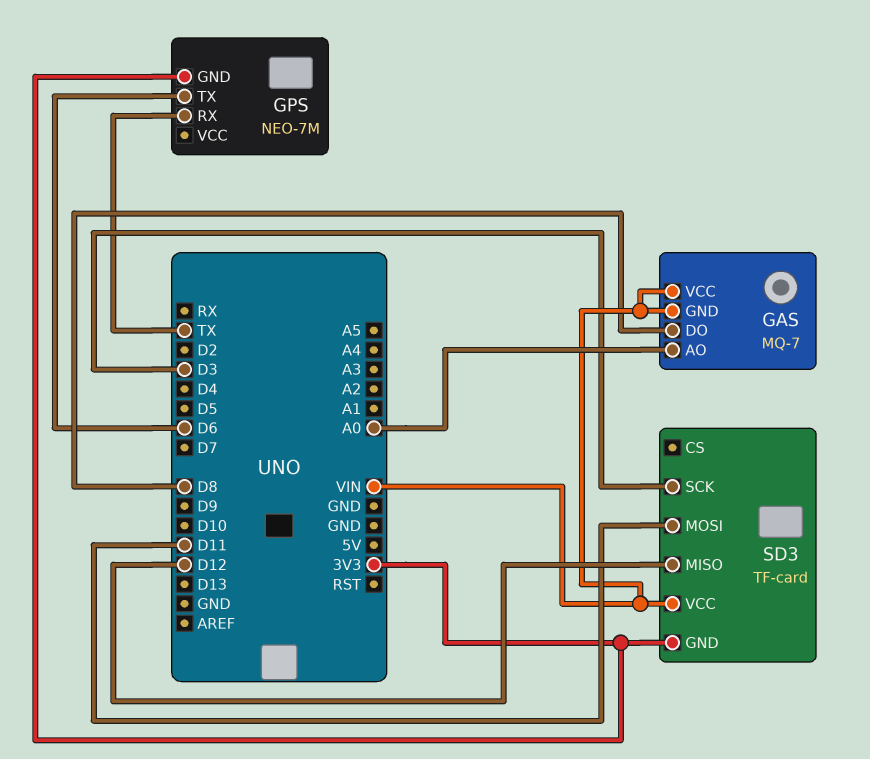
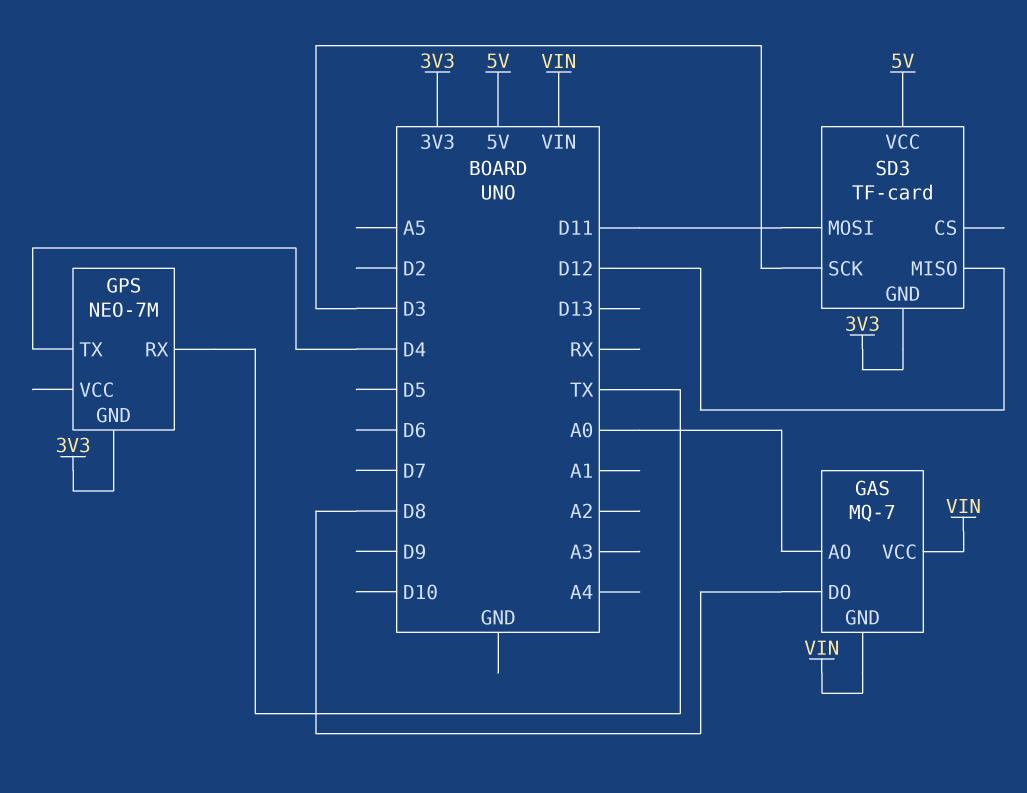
GPS pin TX: D6 -> D4
SD3 pin VCC: VIN -> 5V

